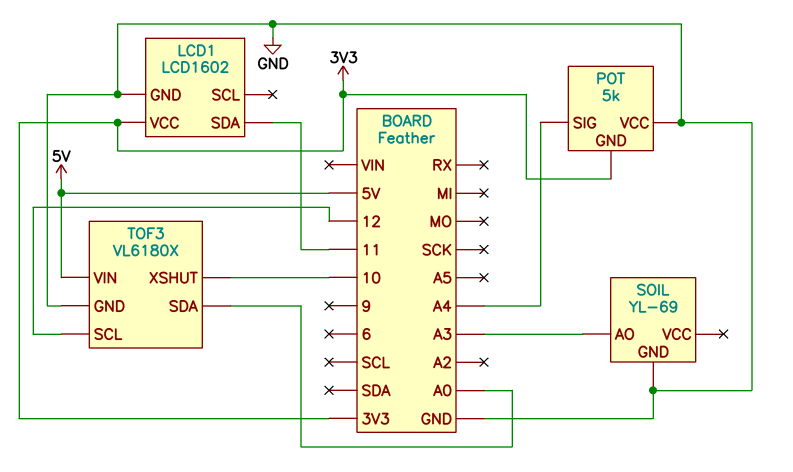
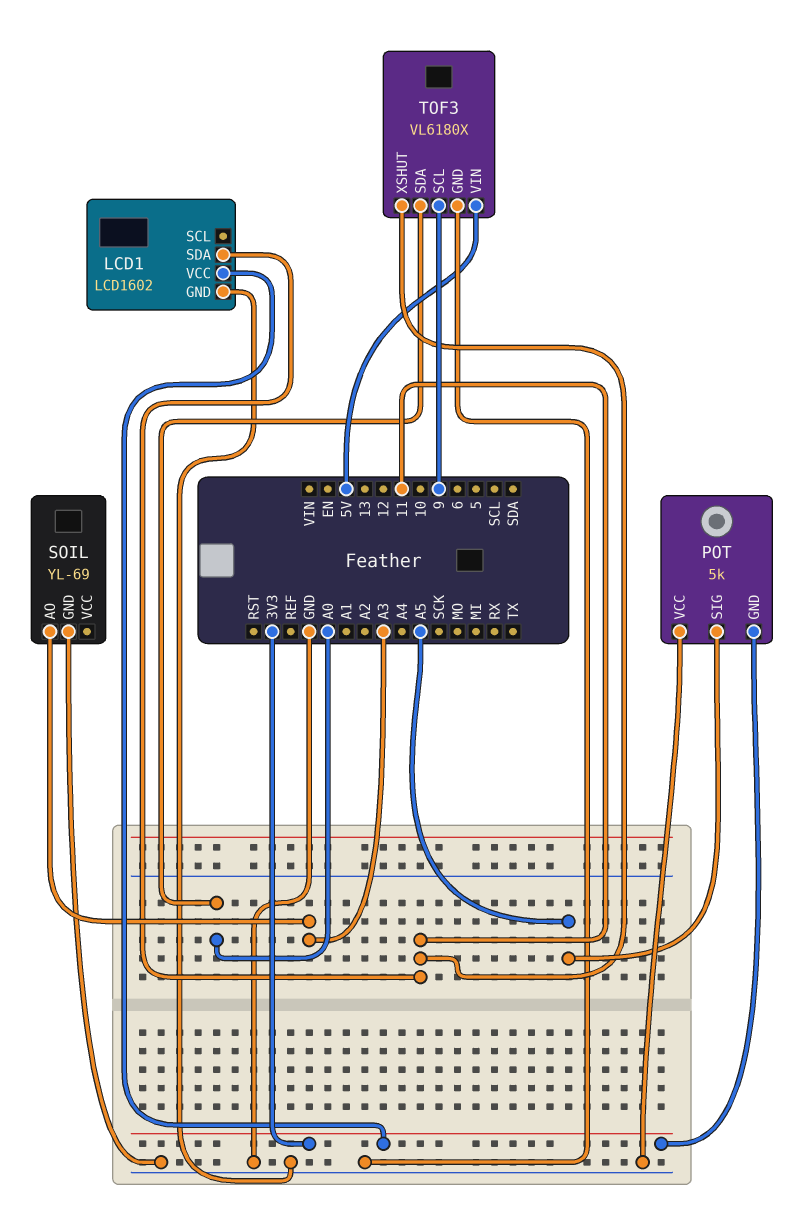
POT pin SIG: A4 -> A5
TOF3 pin SCL: 12 -> 9
TOF3 pin XSHUT: 10 -> 11

